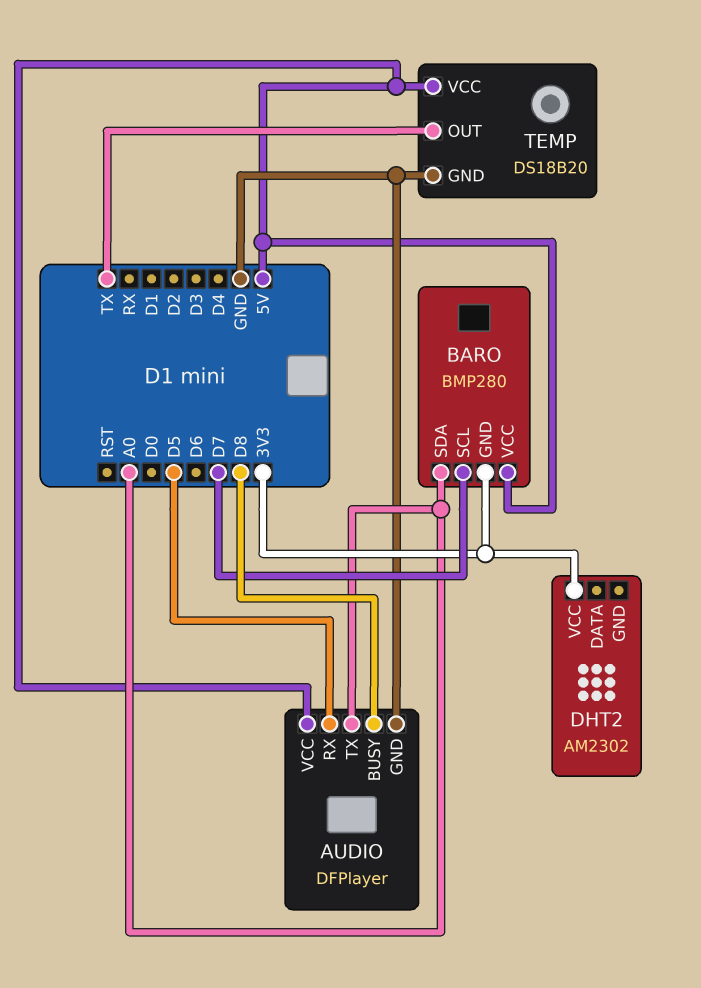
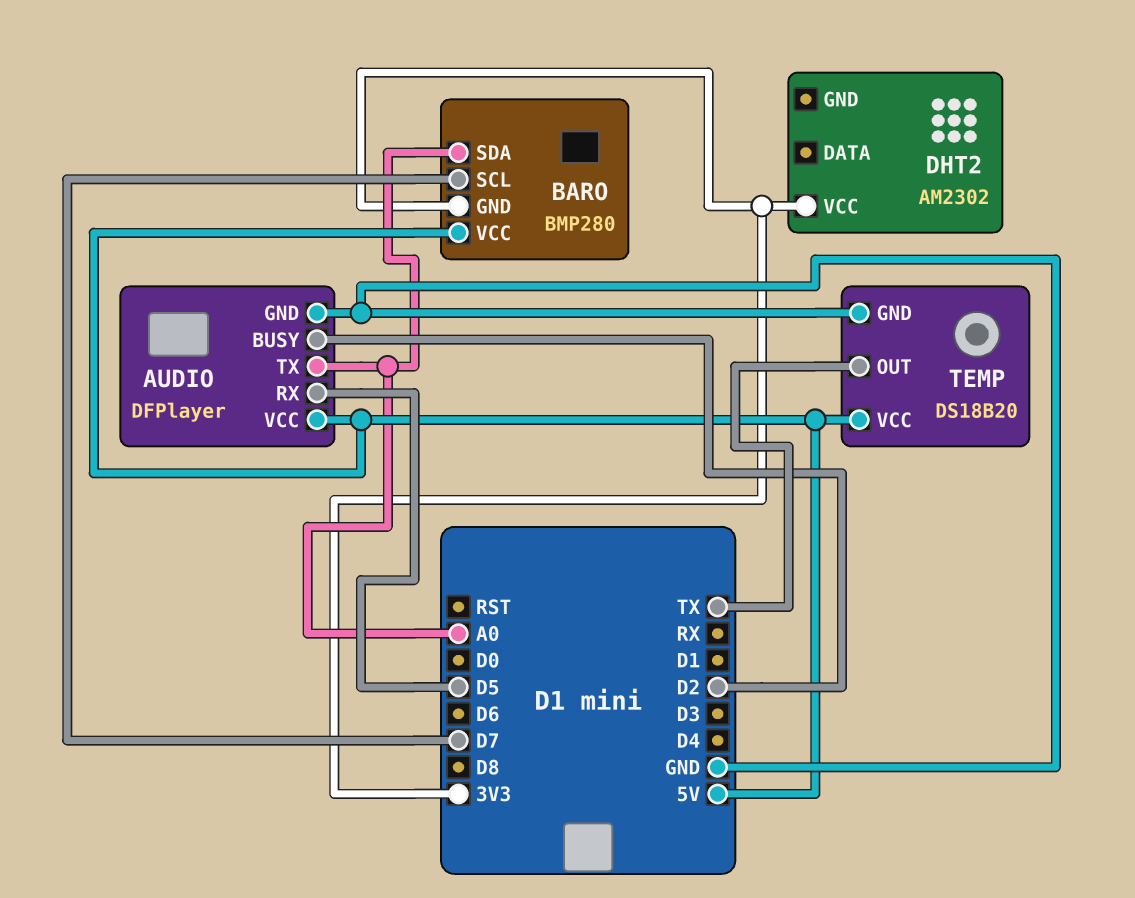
AUDIO pin BUSY: D8 -> D2

